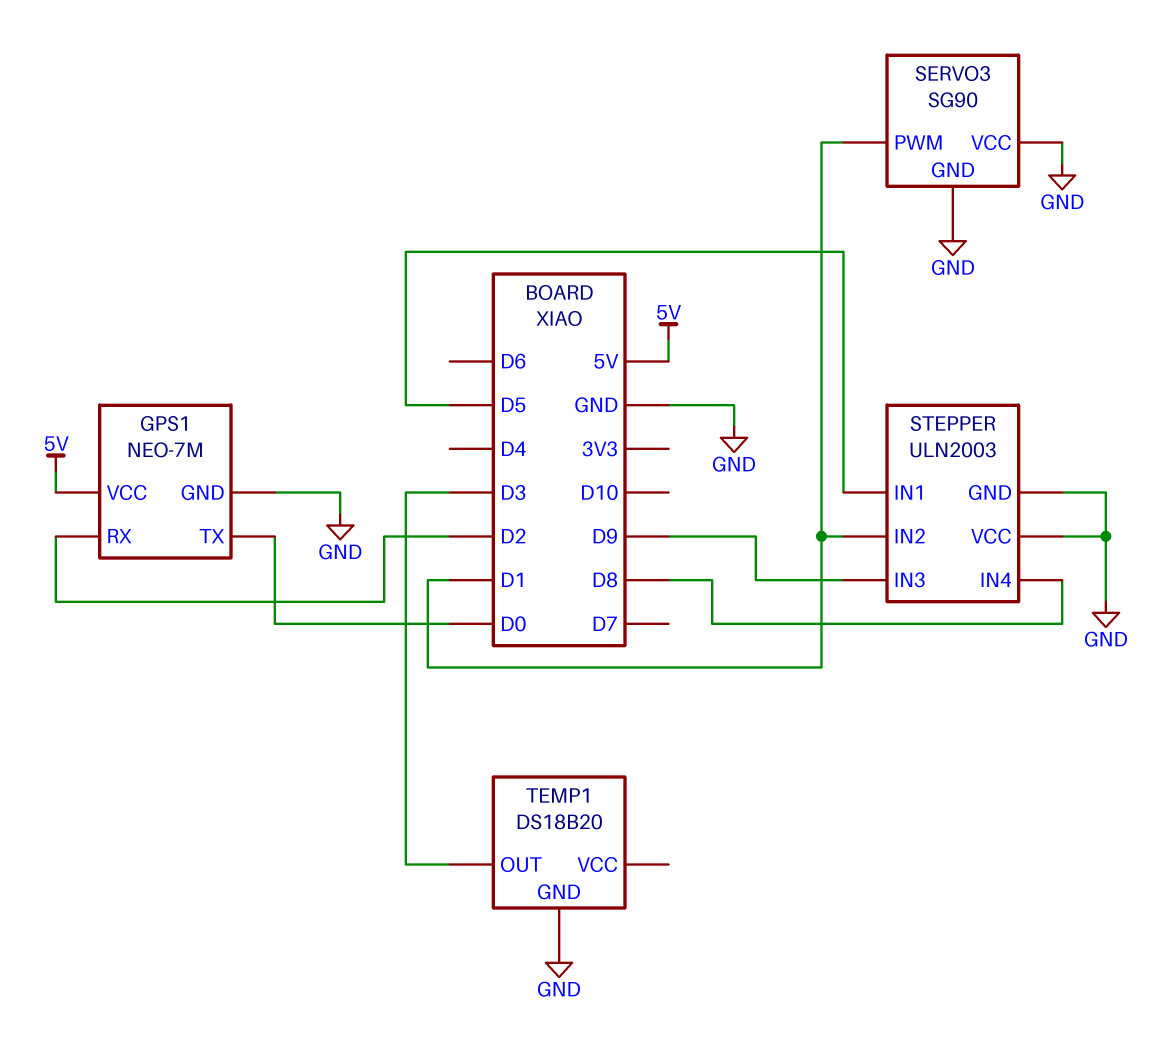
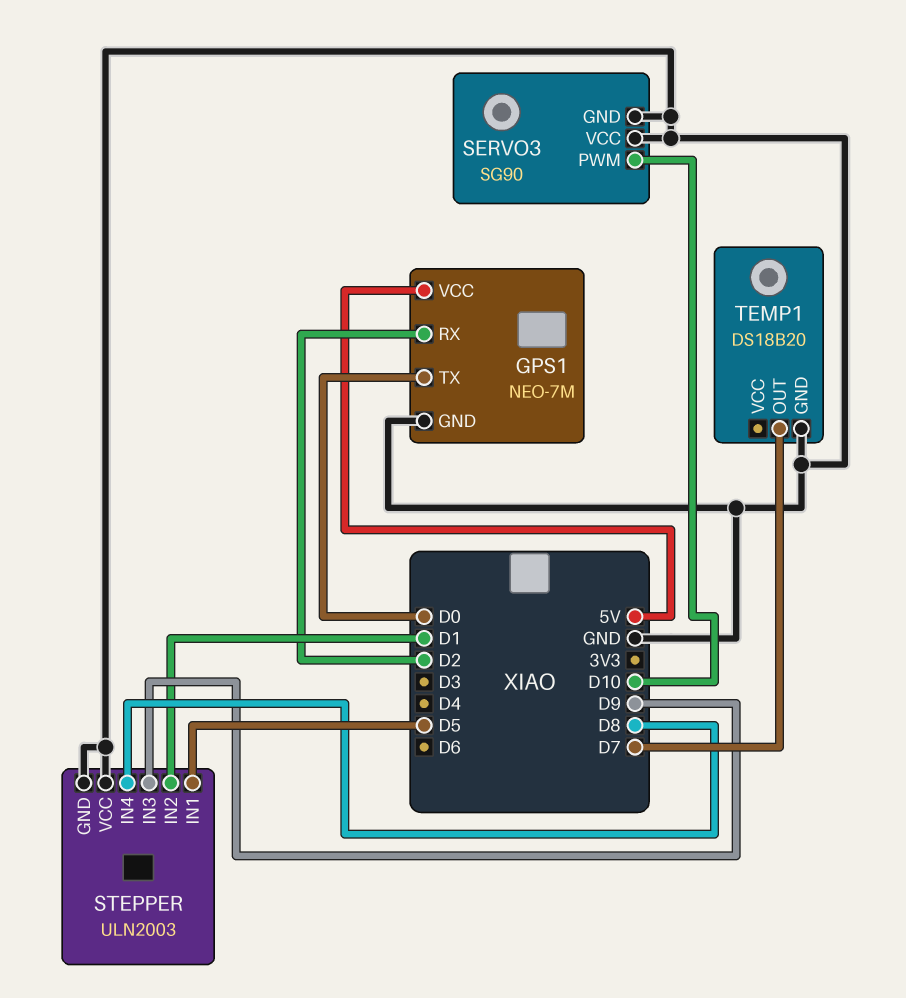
SERVO3 pin PWM: D1 -> D10
TEMP1 pin OUT: D3 -> D7

